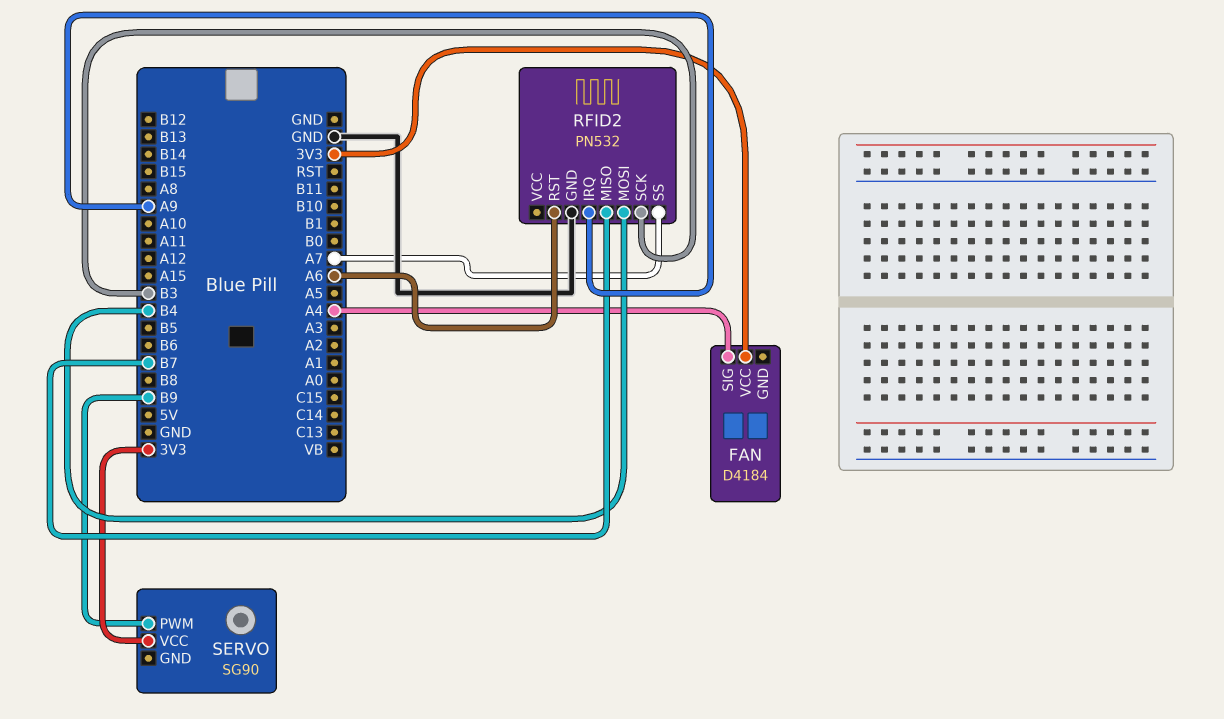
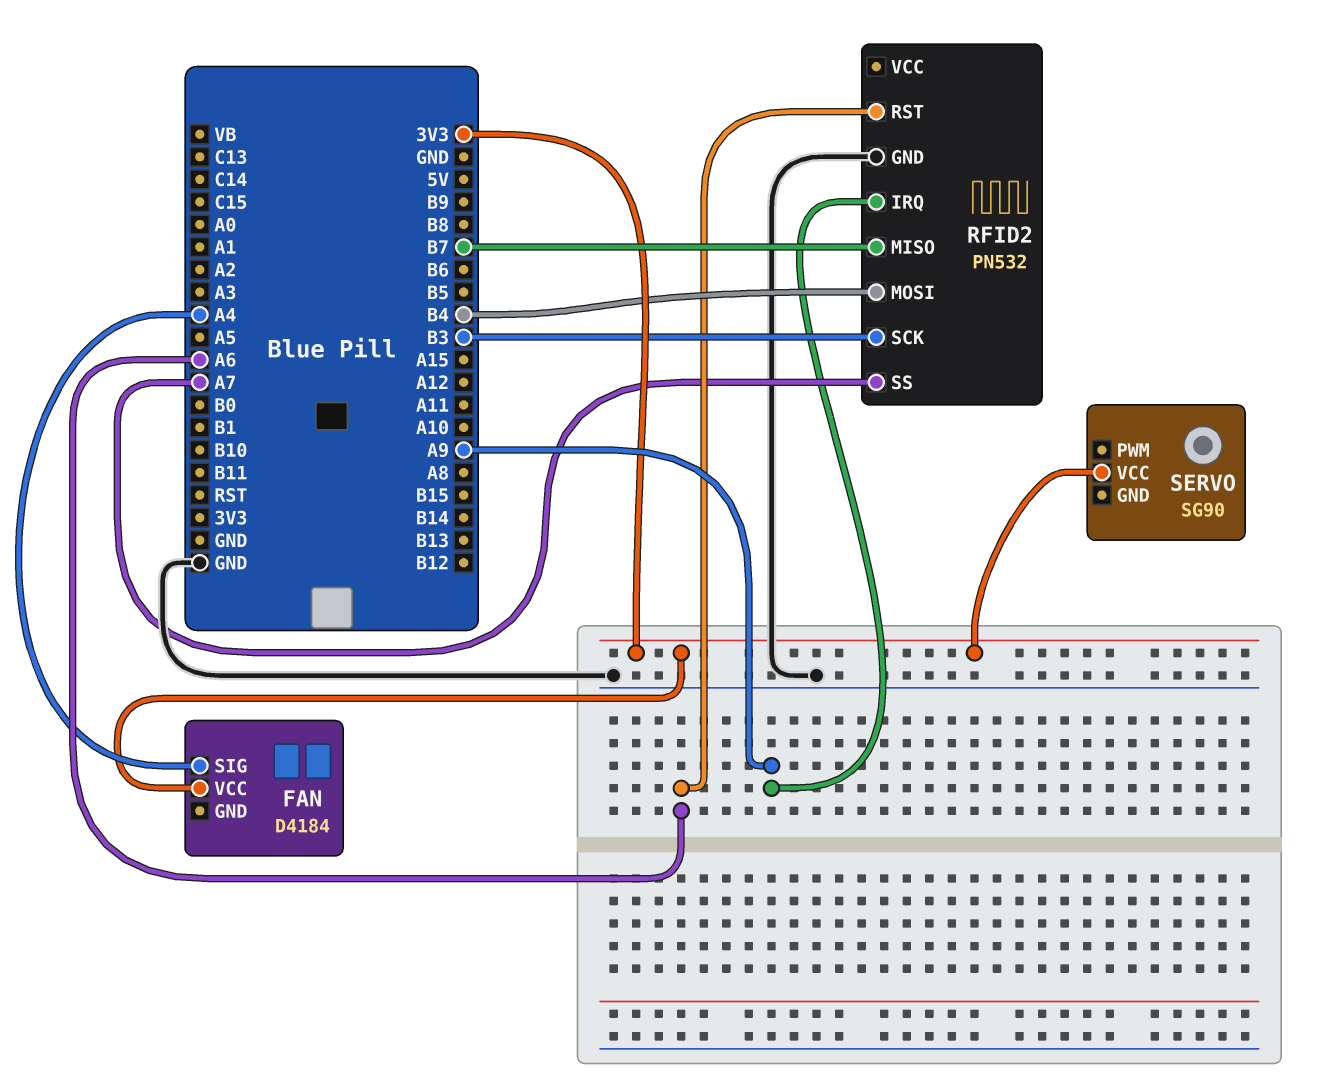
SERVO pin PWM: B9 -> none

